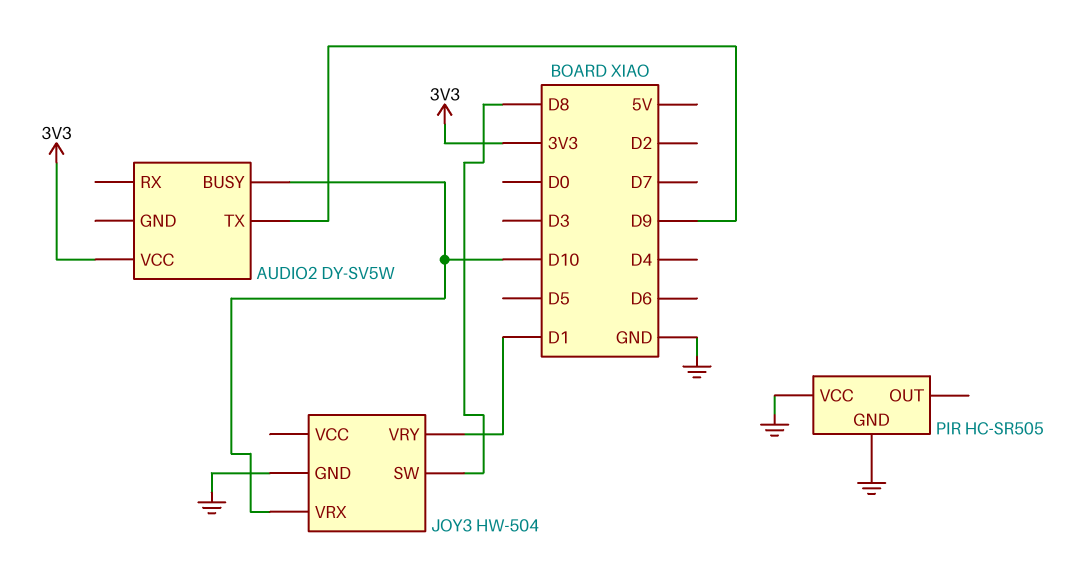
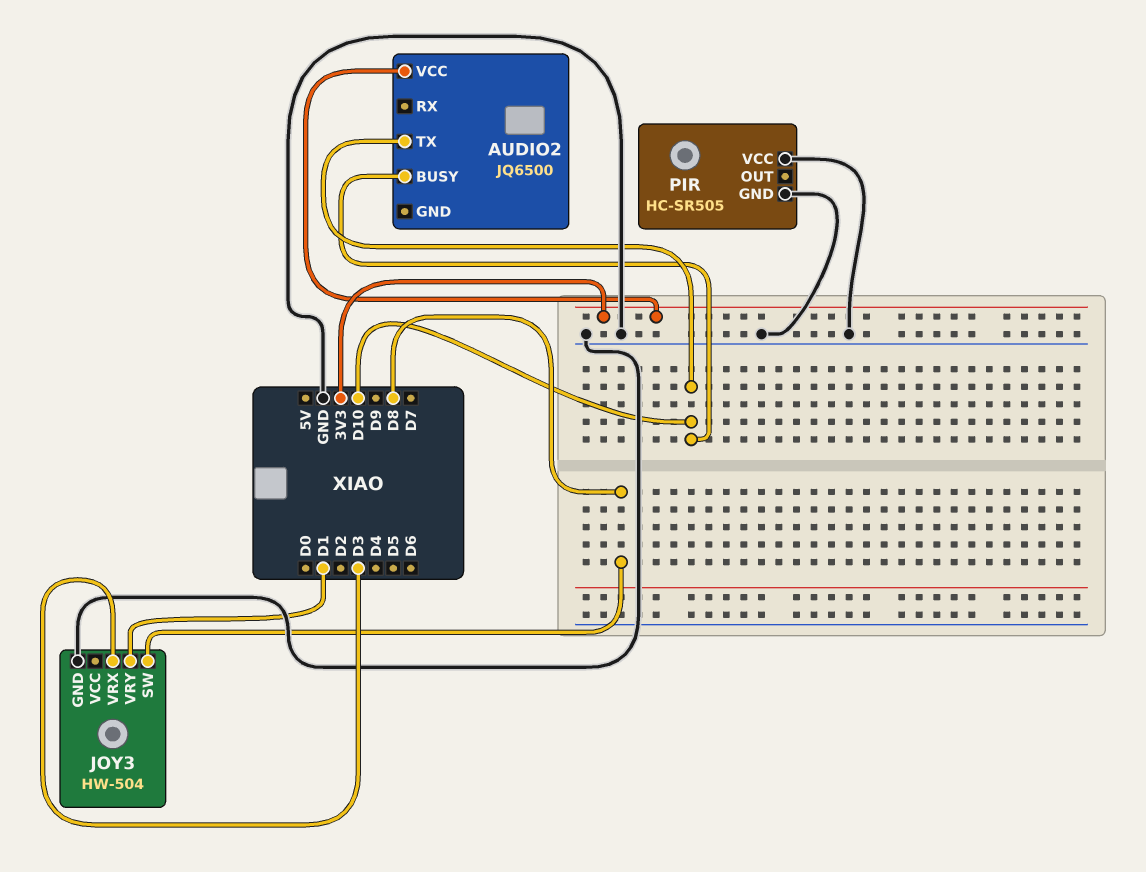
AUDIO2: DY-SV5W -> JQ6500
AUDIO2 pin TX: D9 -> D10
JOY3 pin VRX: D10 -> D3

